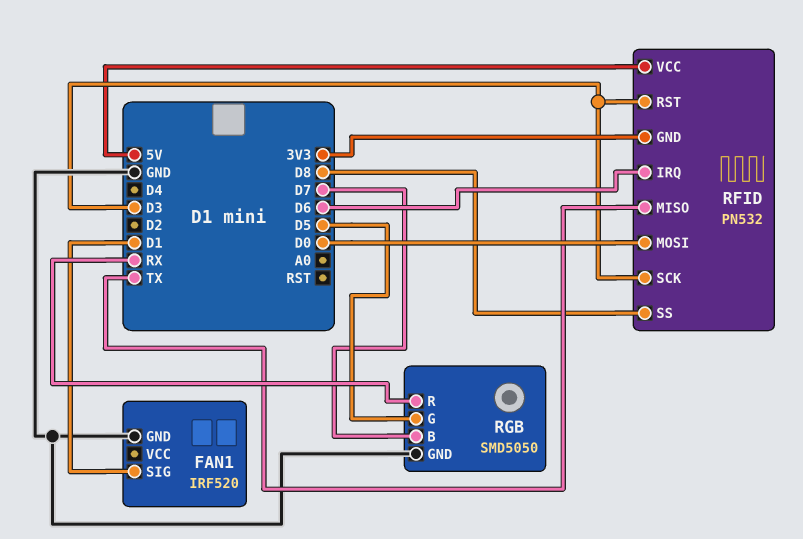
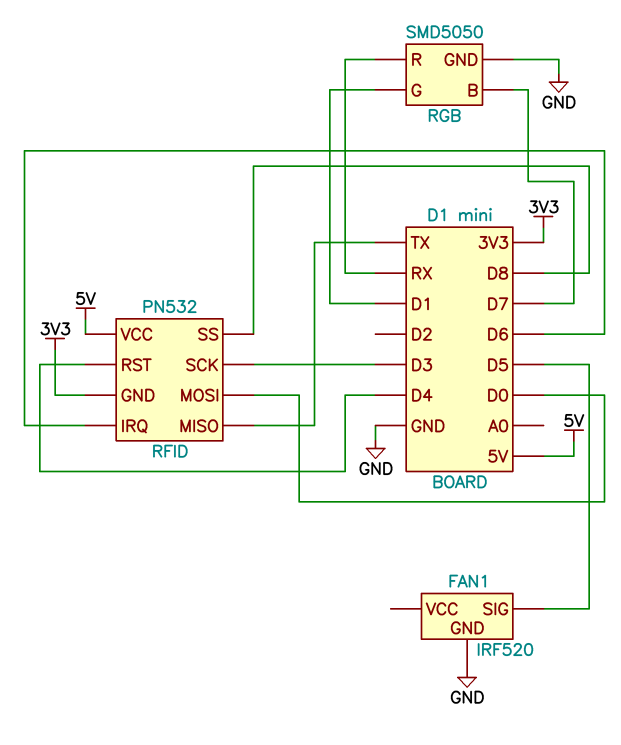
FAN1 pin SIG: D1 -> D5
RFID pin RST: D3 -> D4
RGB pin G: D5 -> D1

